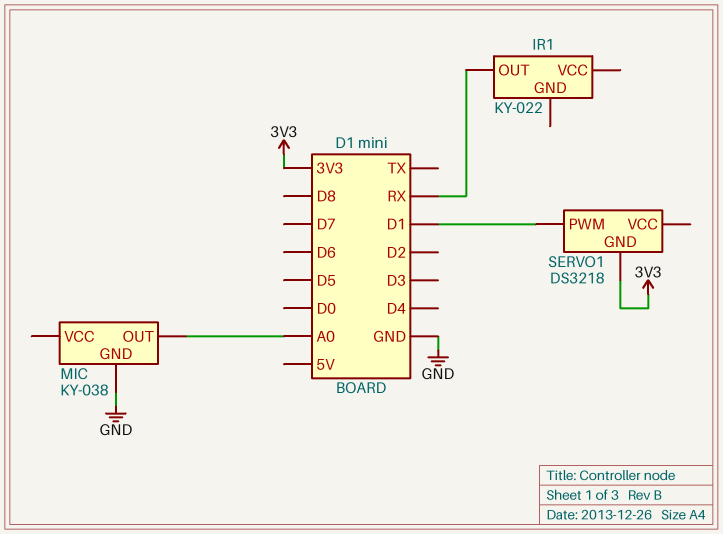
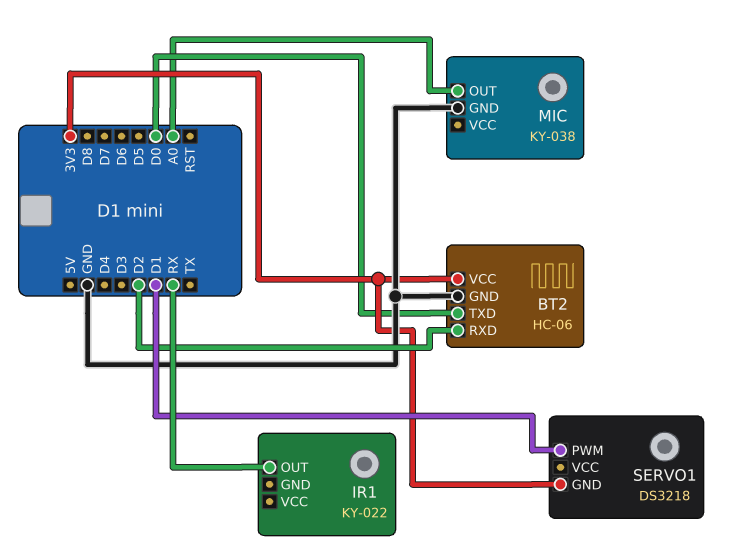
BT2: none -> HC-06
BT2 pin GND: none -> GND
BT2 pin RXD: none -> D2
BT2 pin TXD: none -> D0
BT2 pin VCC: none -> 3V3

